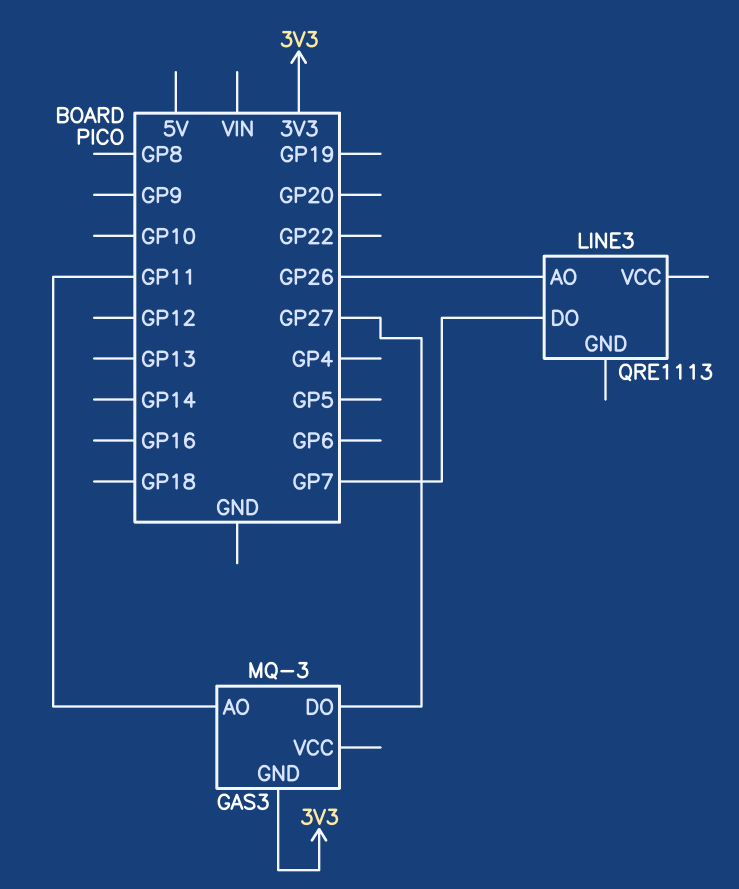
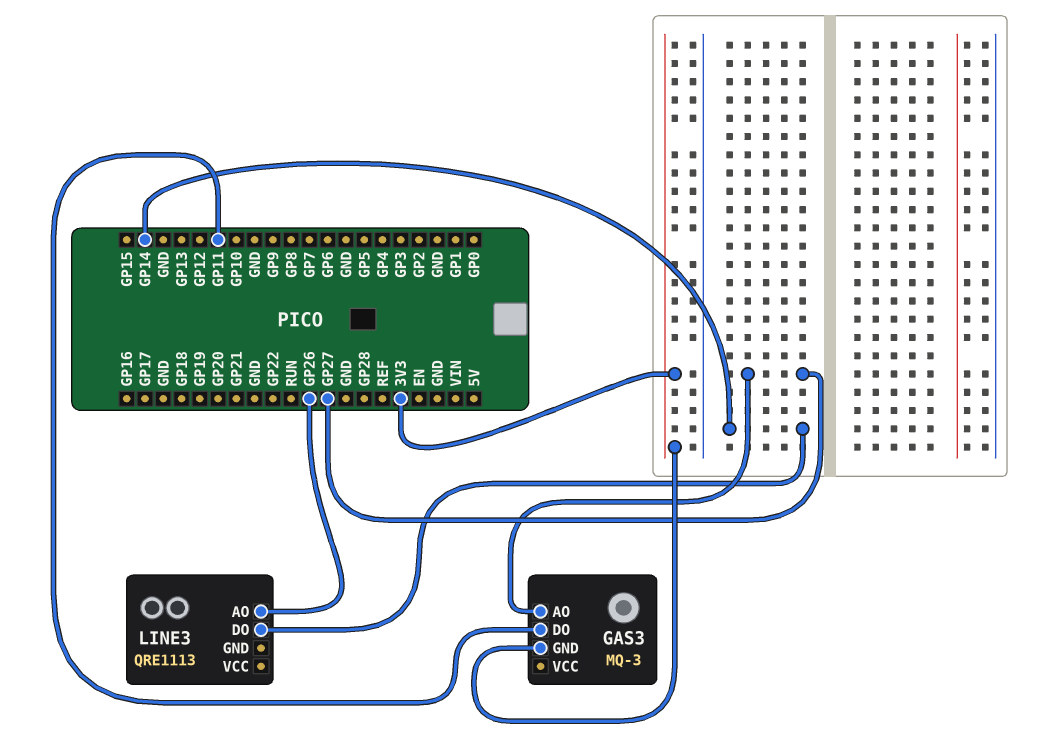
GAS3 pin AO: GP11 -> GP27
GAS3 pin DO: GP27 -> GP11
LINE3 pin DO: GP7 -> GP14

